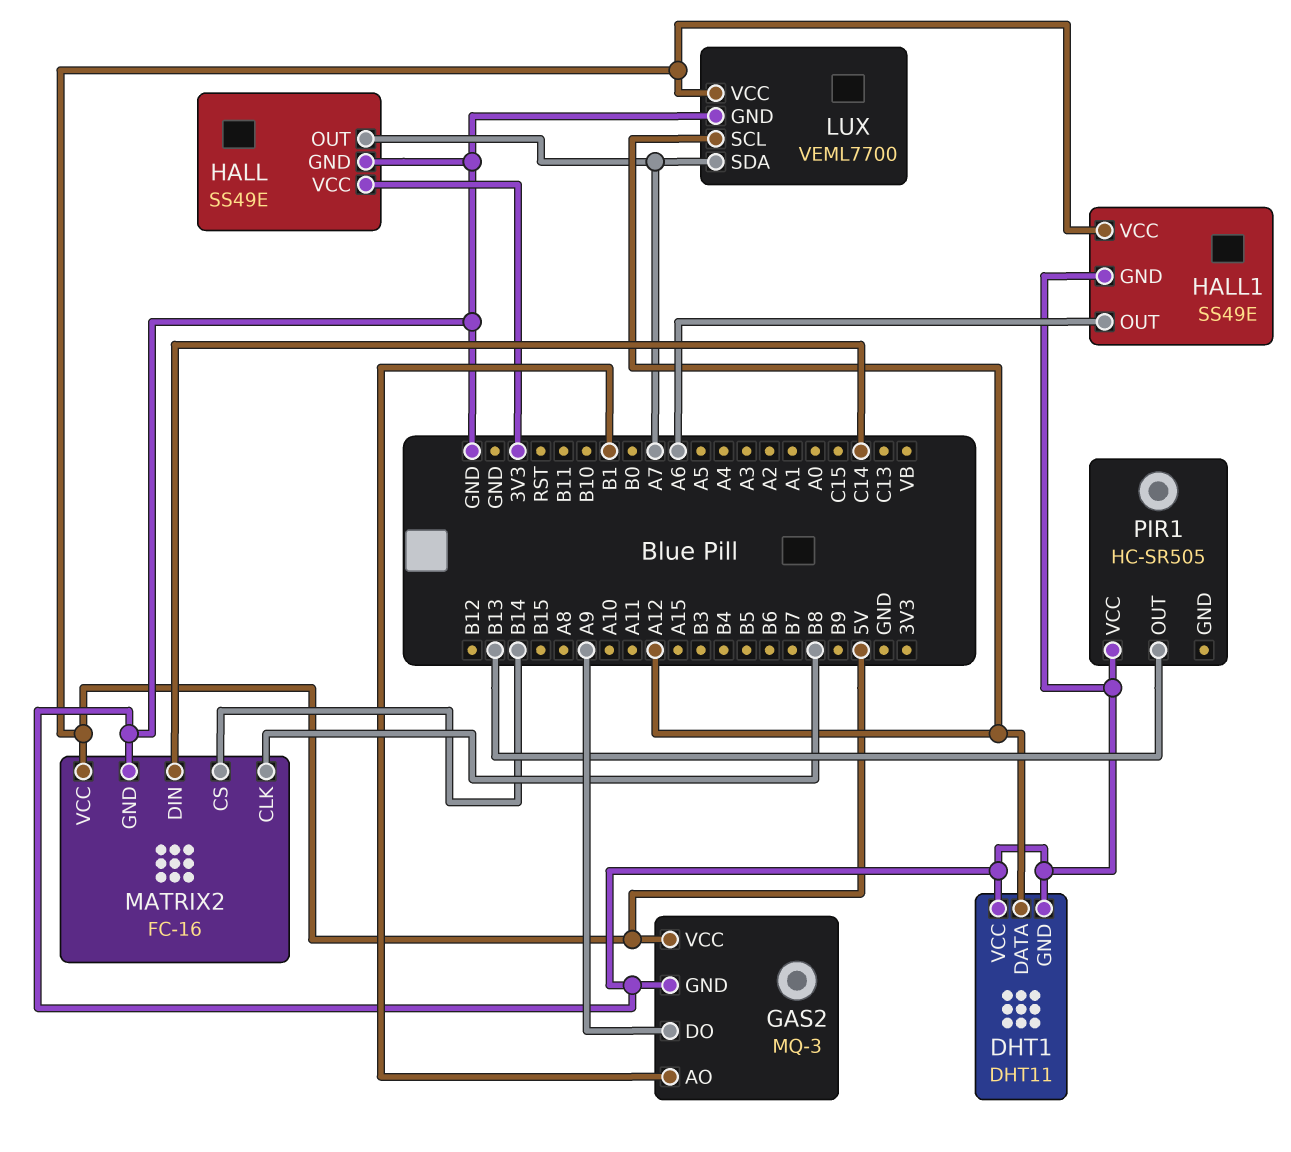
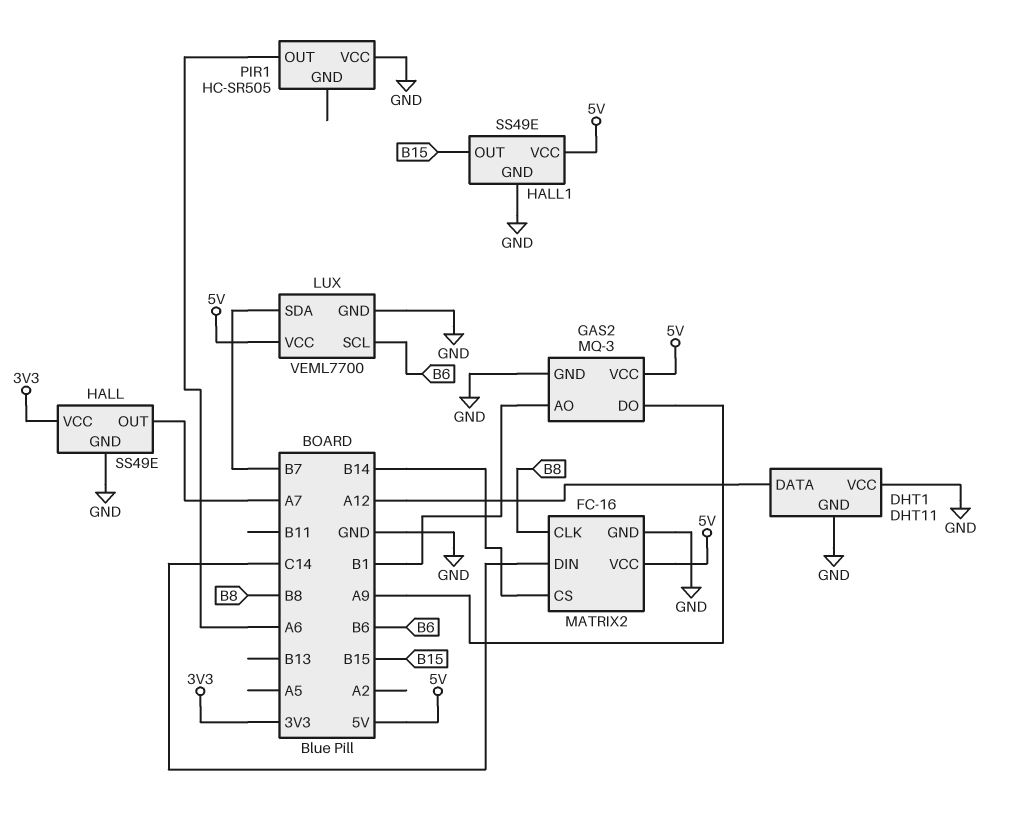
HALL1 pin OUT: A6 -> B15
LUX pin SCL: A12 -> B6
LUX pin SDA: A7 -> B7
PIR1 pin OUT: B13 -> A6

